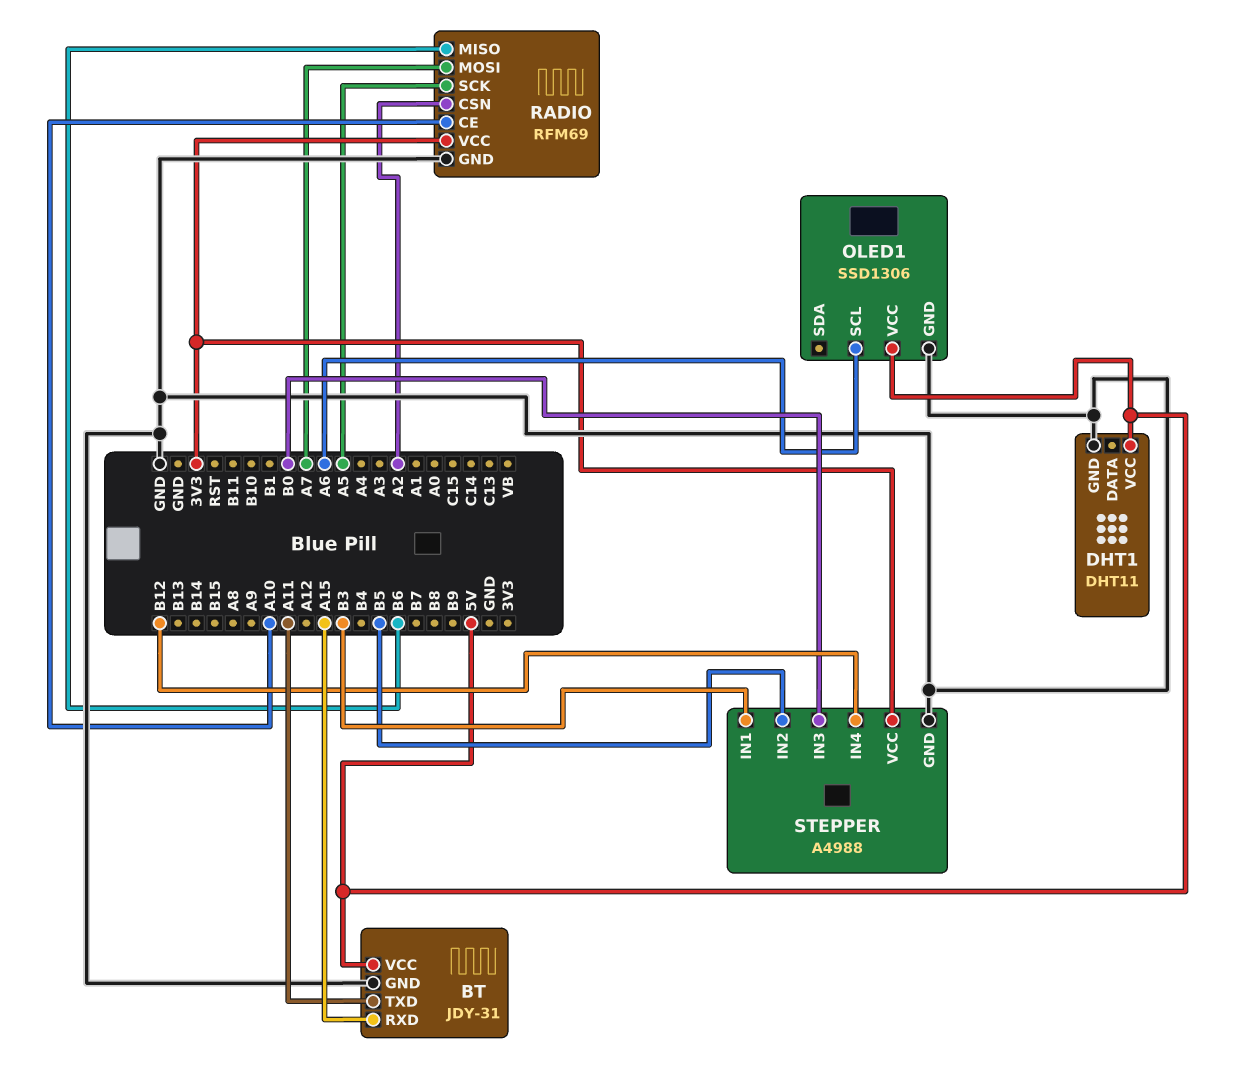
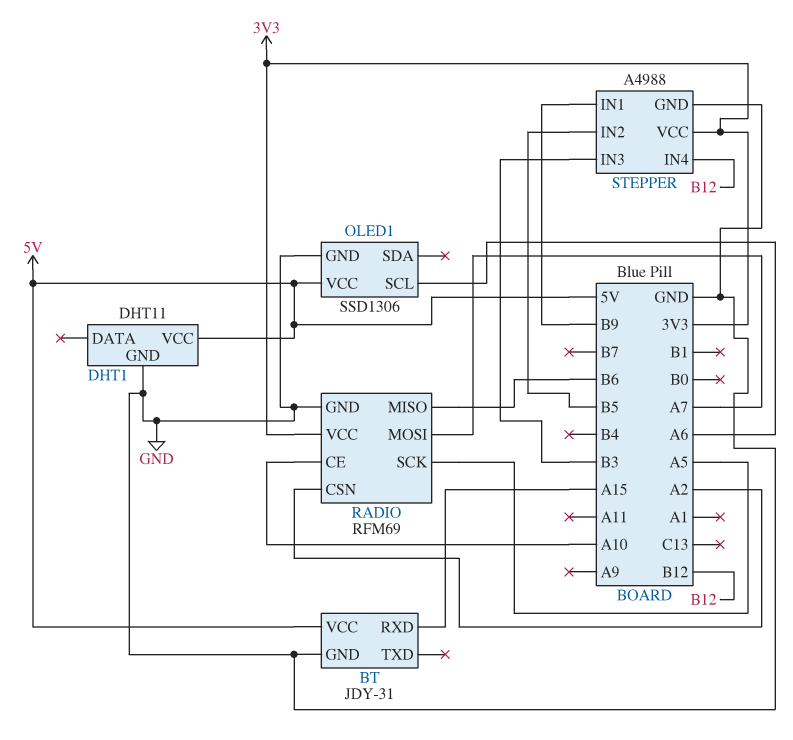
BT pin TXD: A11 -> none
STEPPER pin IN1: B3 -> B9
STEPPER pin IN3: B0 -> B3

